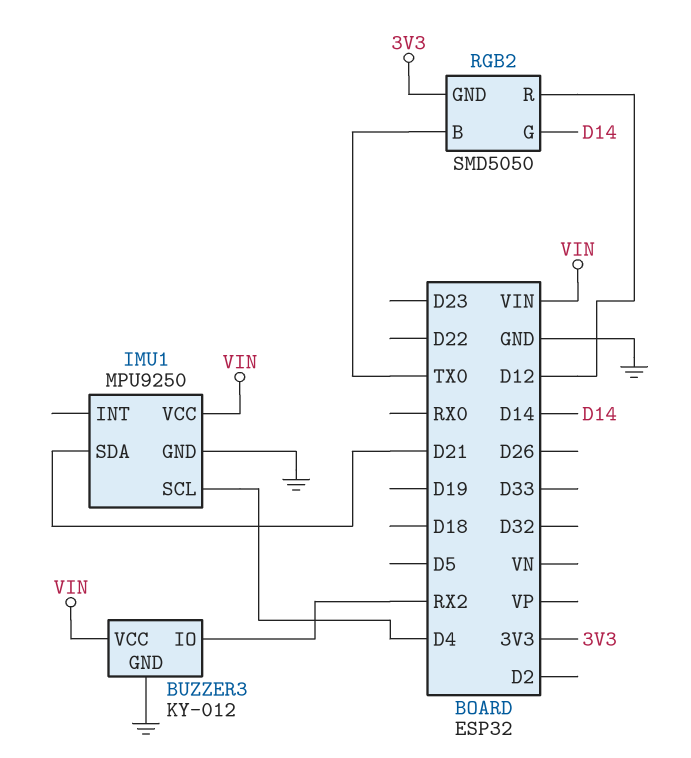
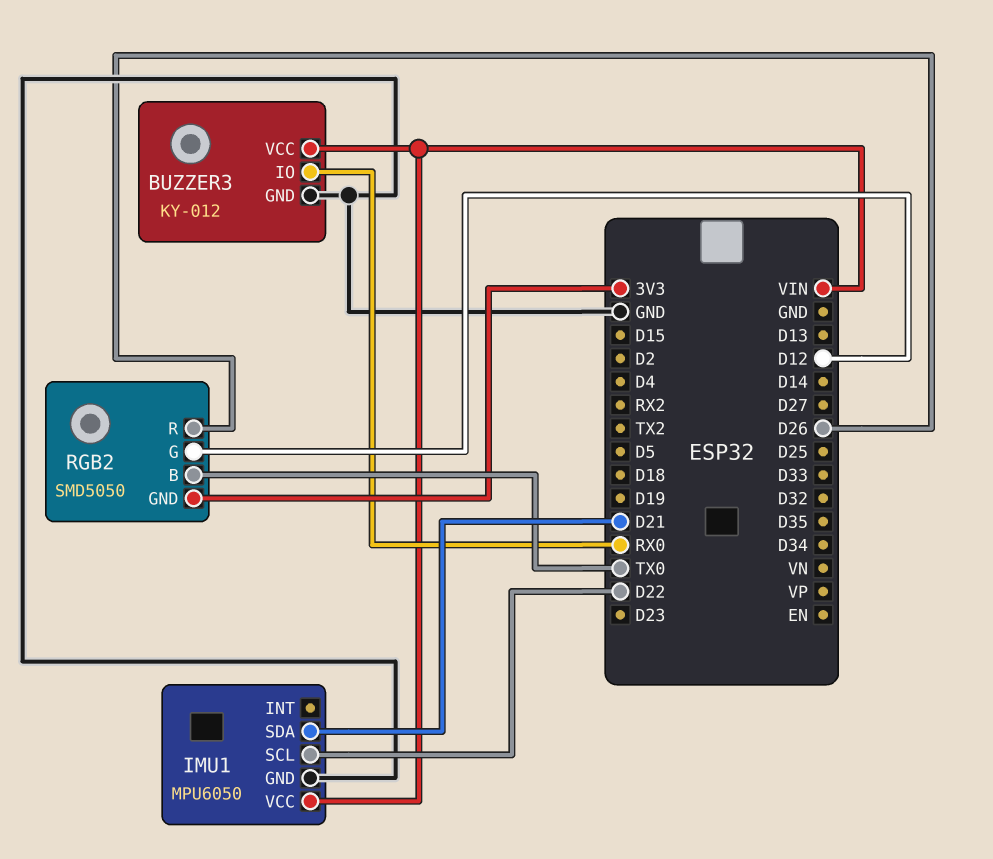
BUZZER3 pin IO: RX2 -> RX0
IMU1: MPU9250 -> MPU6050
IMU1 pin SCL: D4 -> D22
RGB2 pin G: D14 -> D12
RGB2 pin R: D12 -> D26

